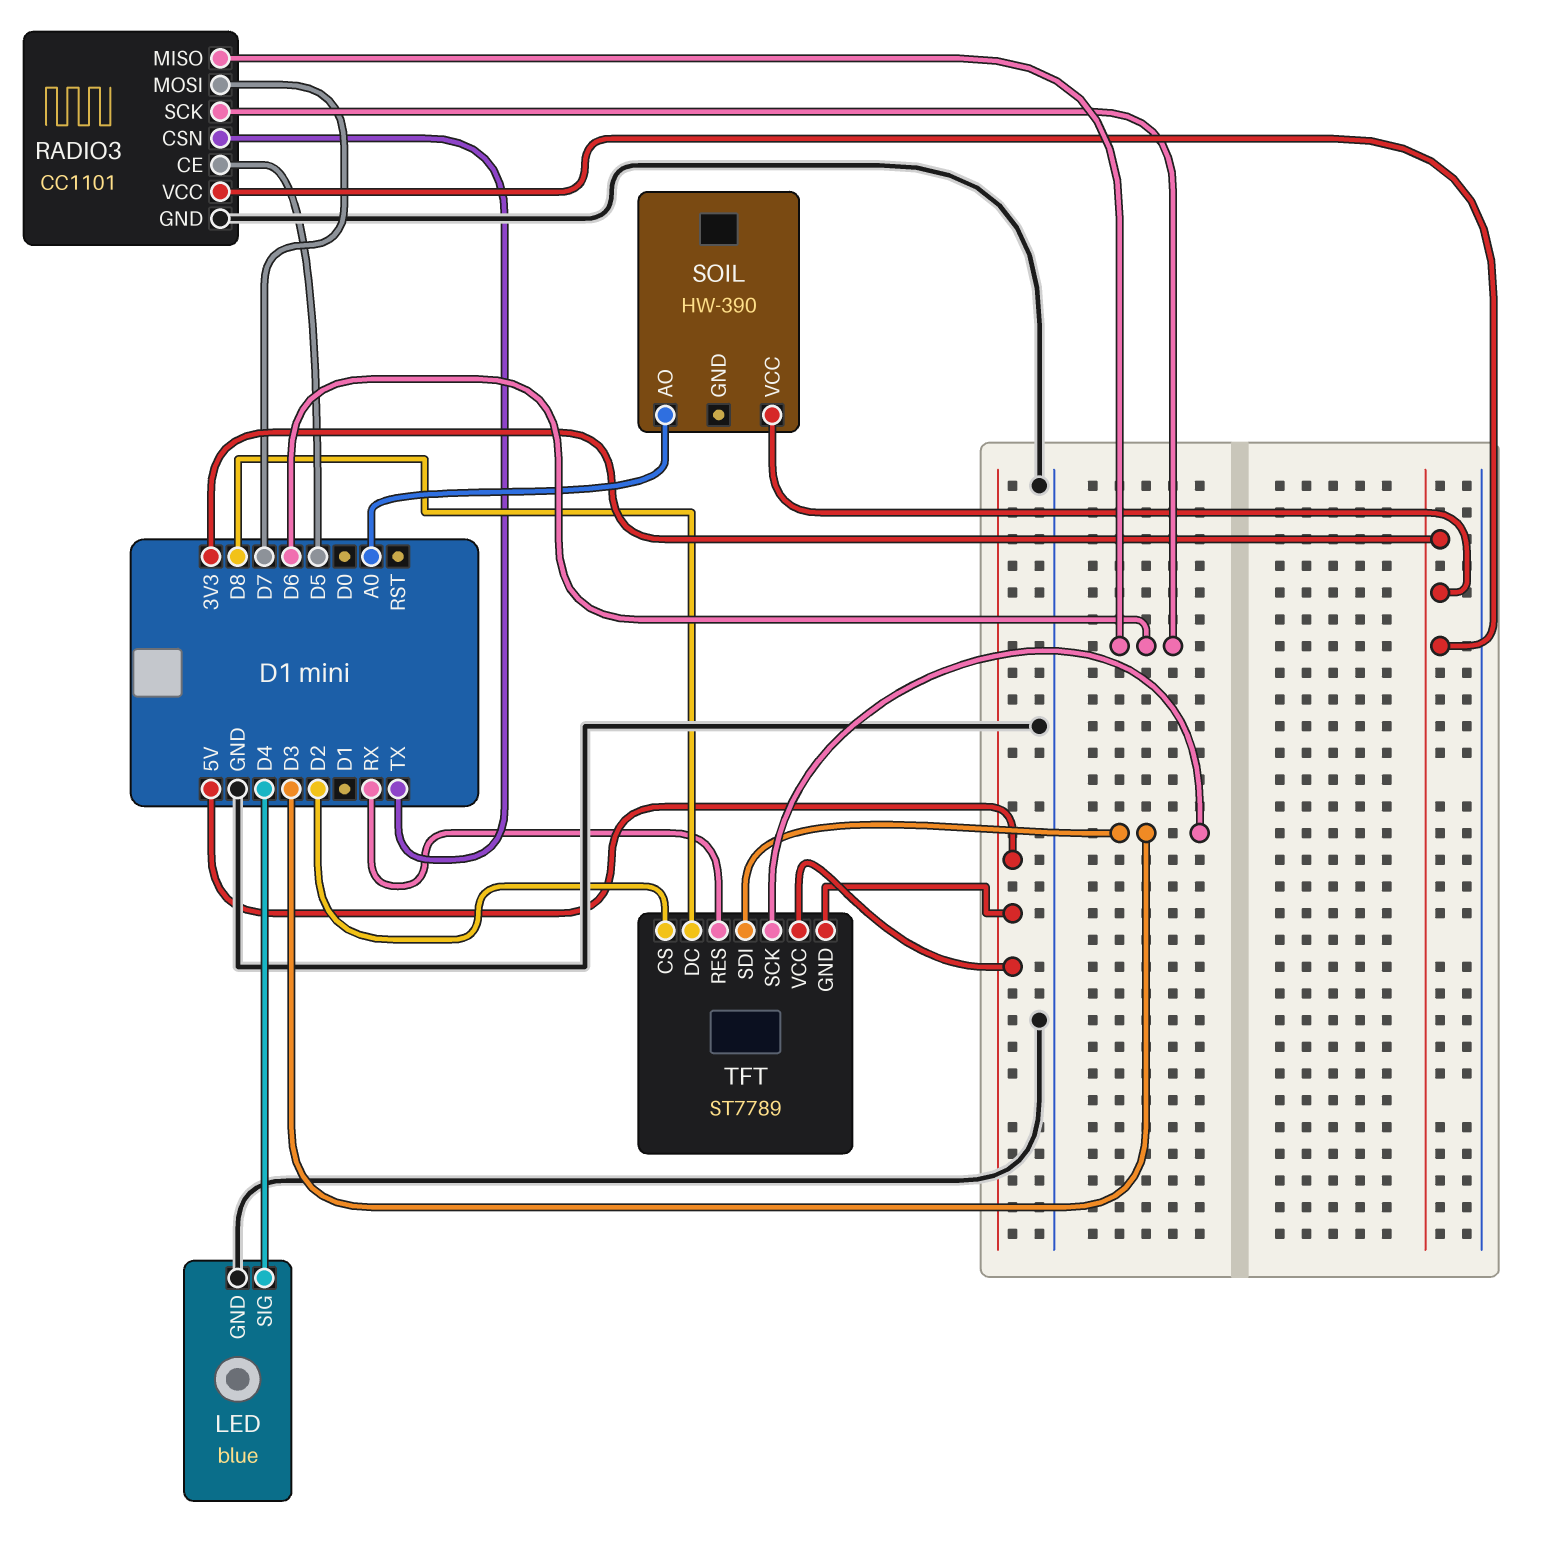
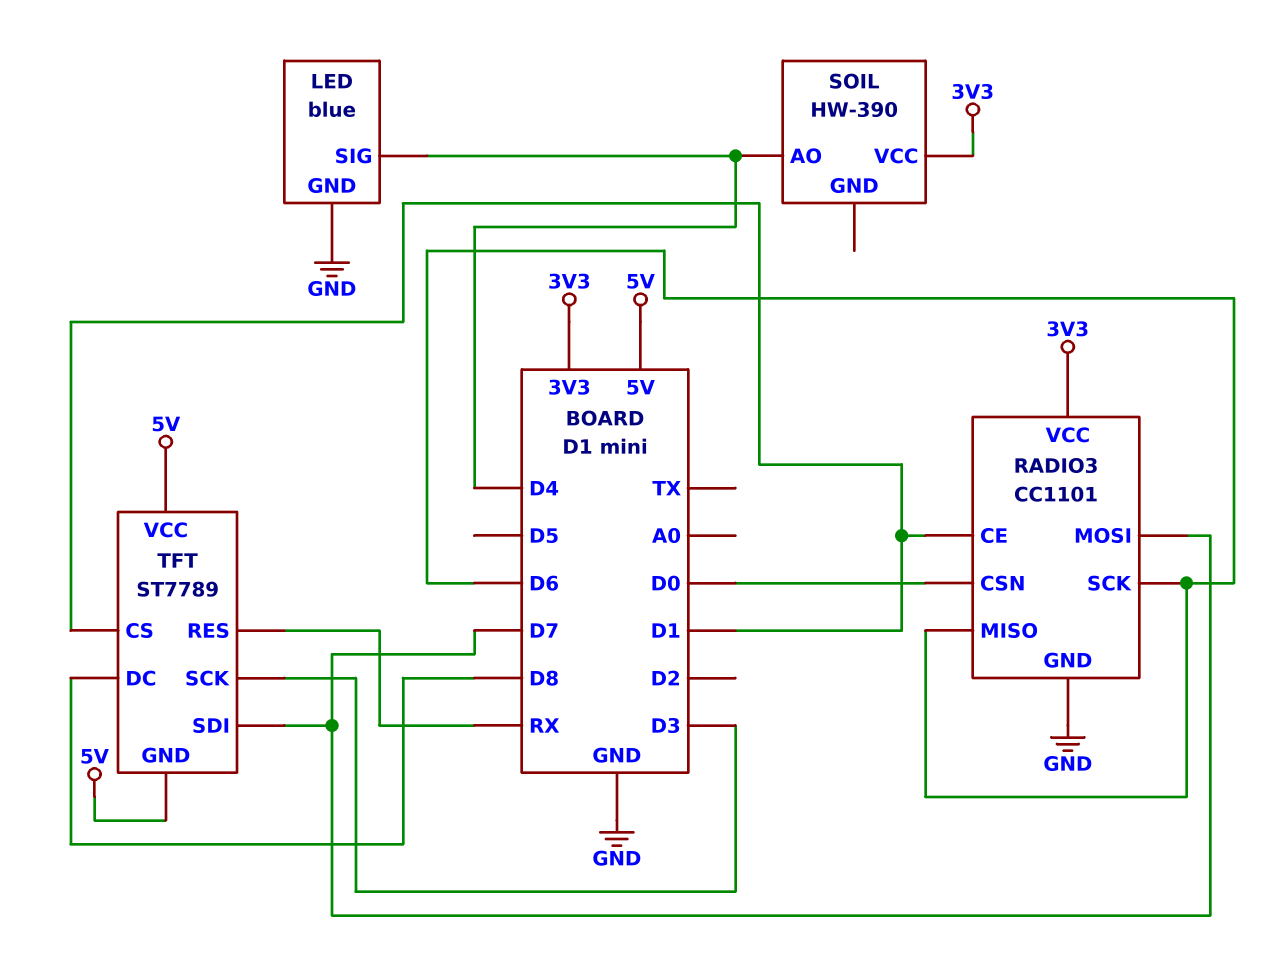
RADIO3 pin CE: D5 -> D1
RADIO3 pin CSN: TX -> D0
SOIL pin AO: A0 -> D4
TFT pin CS: D2 -> D1
TFT pin SDI: D3 -> D7

